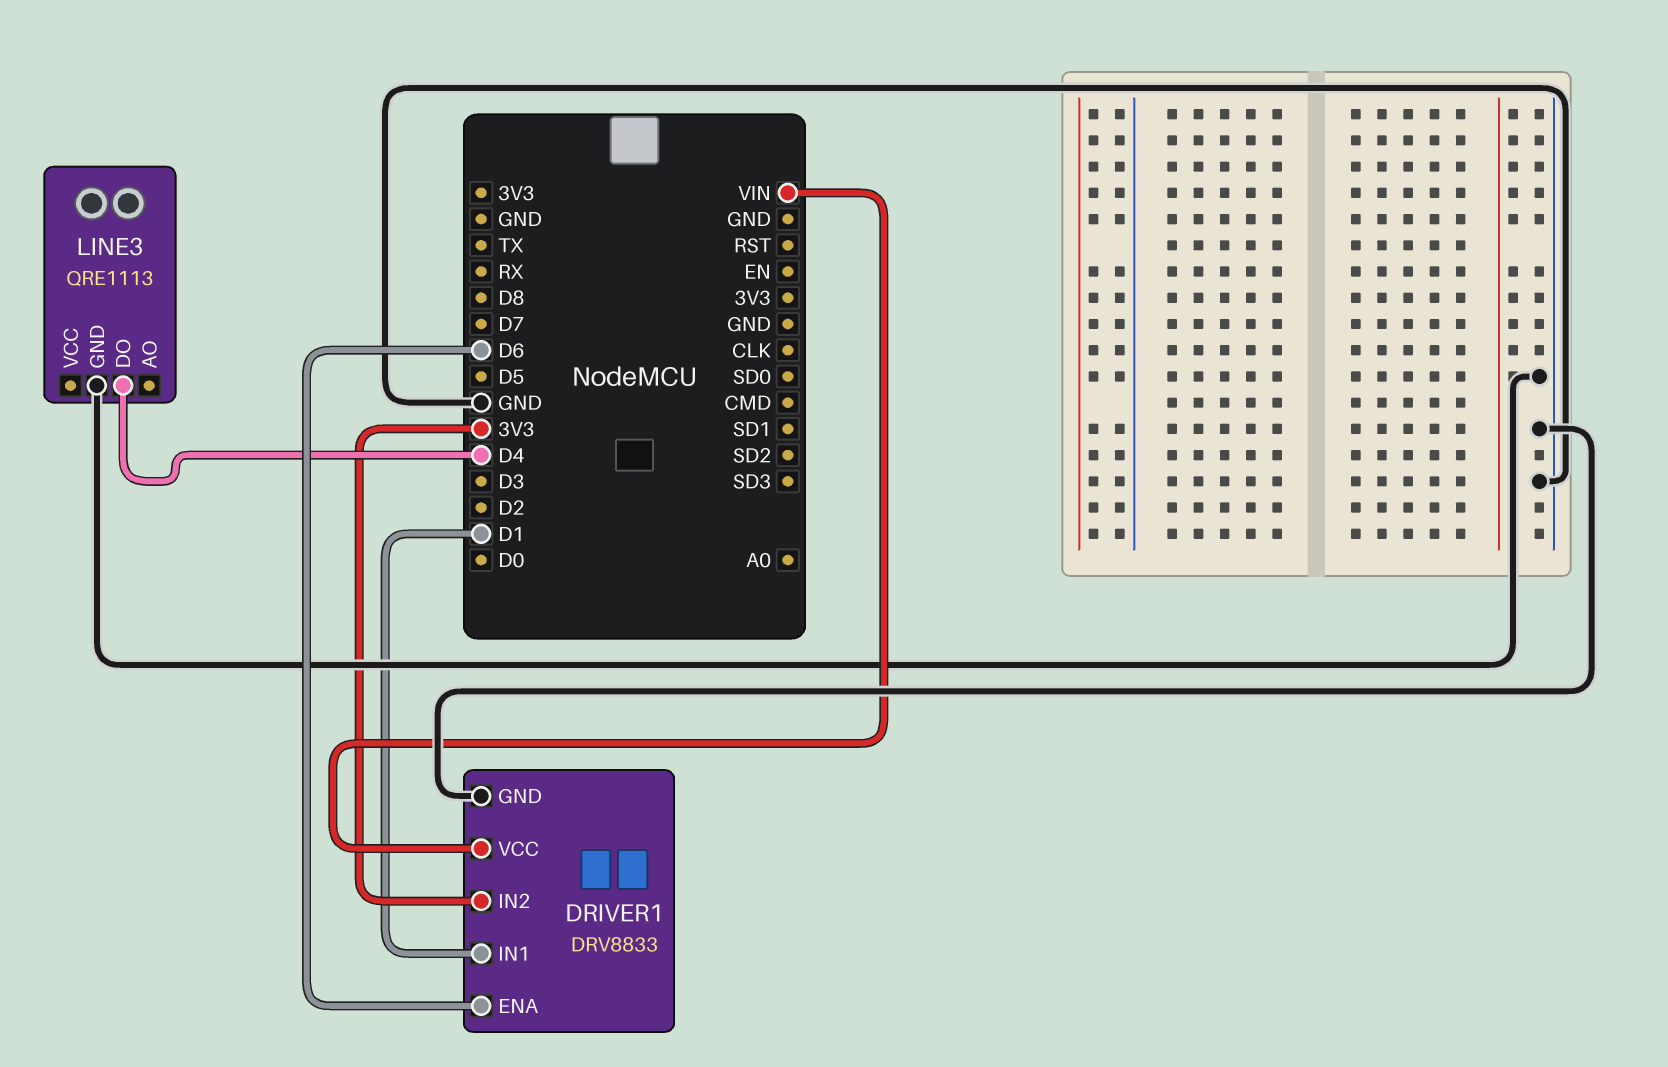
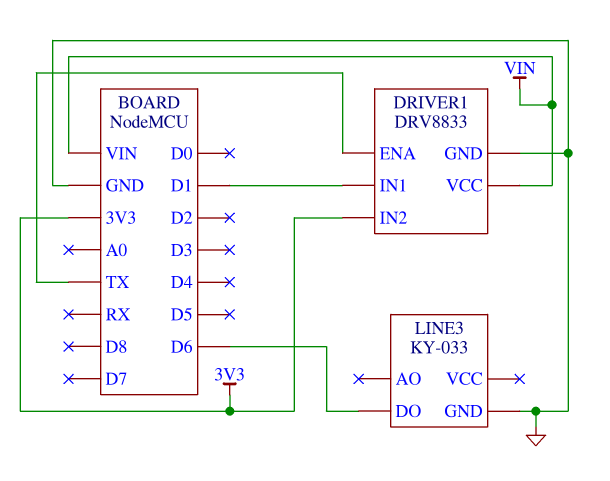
DRIVER1 pin ENA: D6 -> TX
LINE3: QRE1113 -> KY-033
LINE3 pin DO: D4 -> D6

